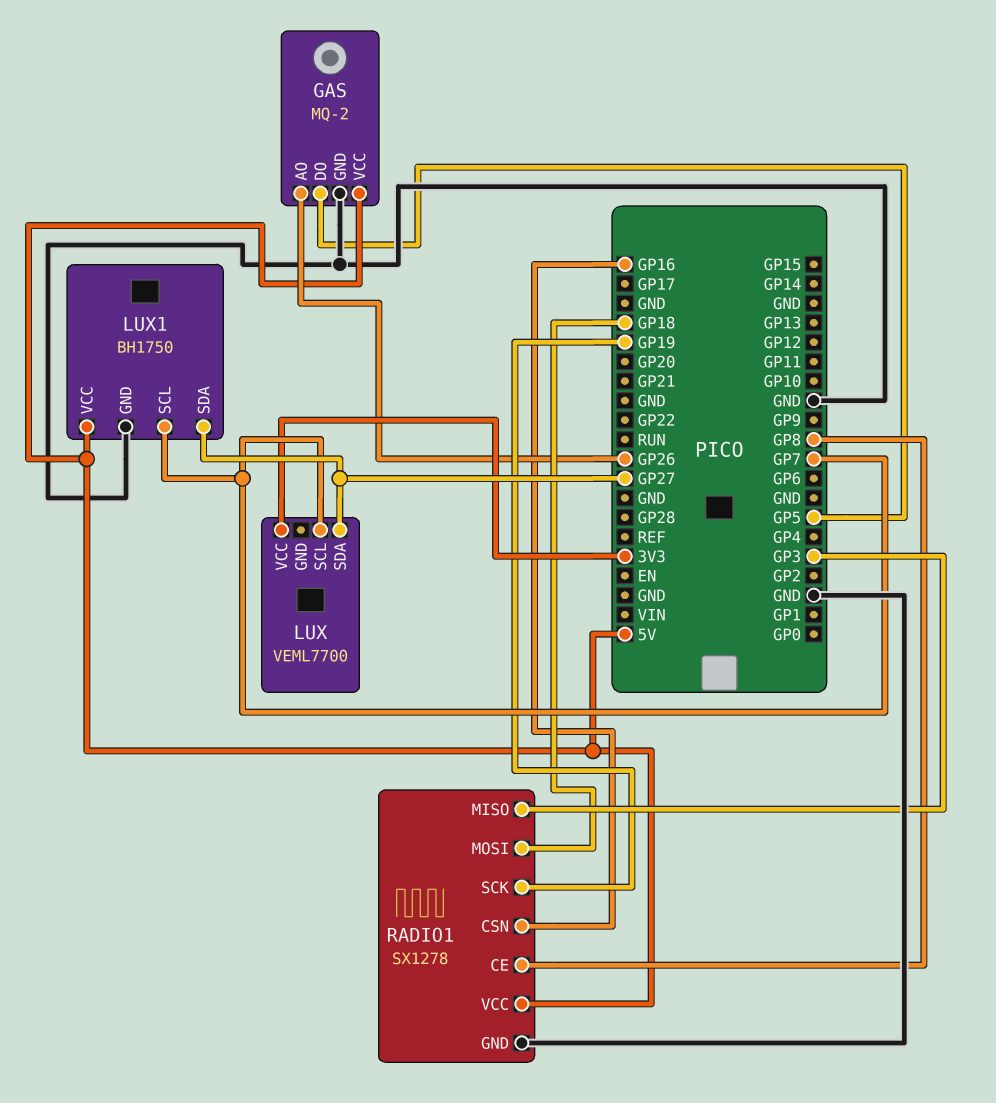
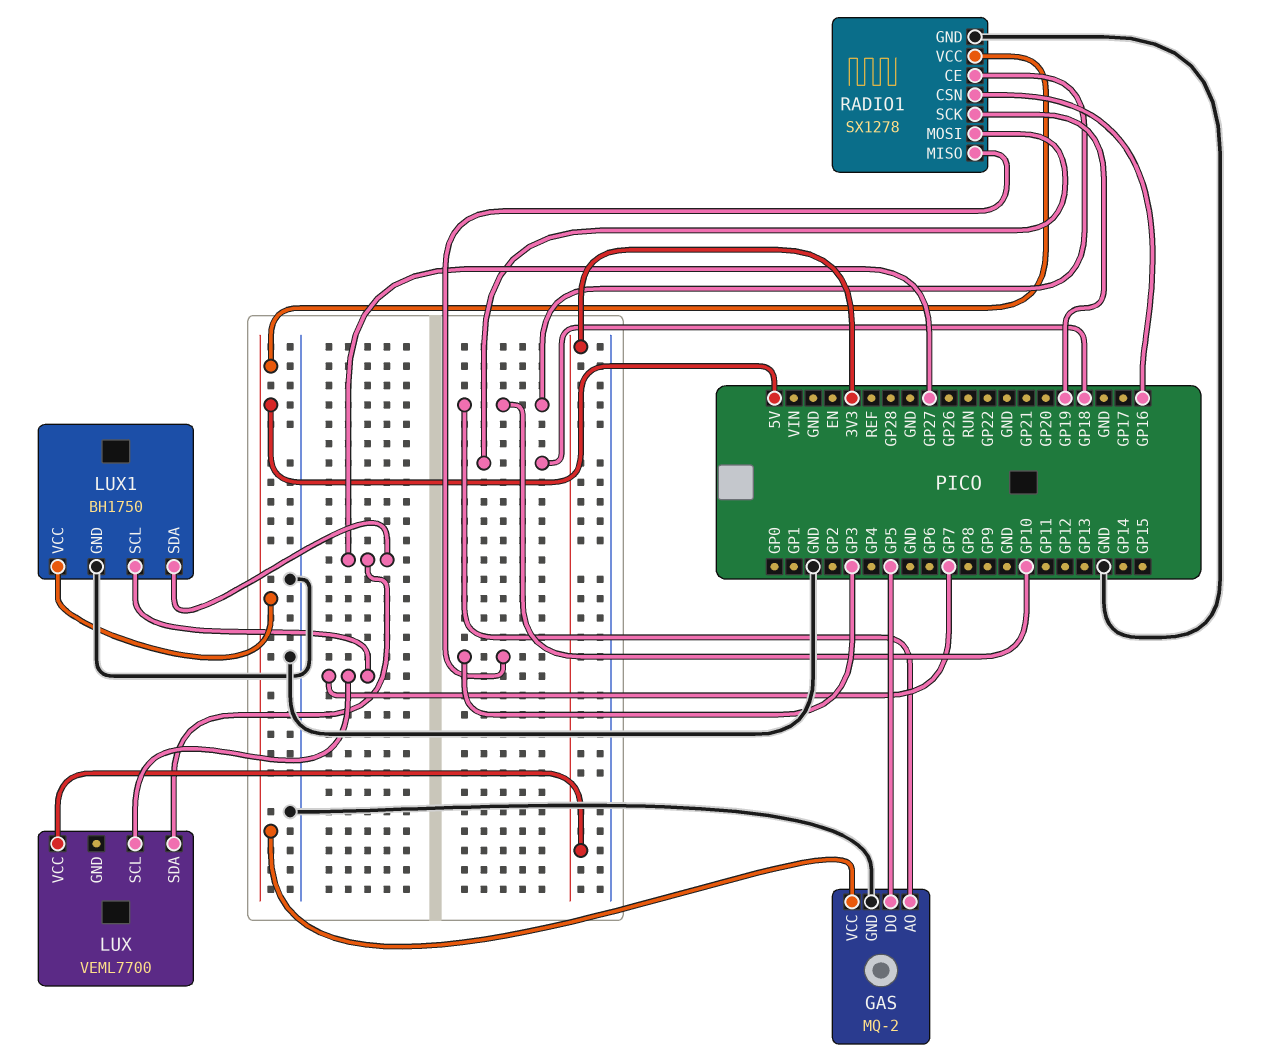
GAS pin AO: GP26 -> GP10
RADIO1 pin CE: GP8 -> GP10

